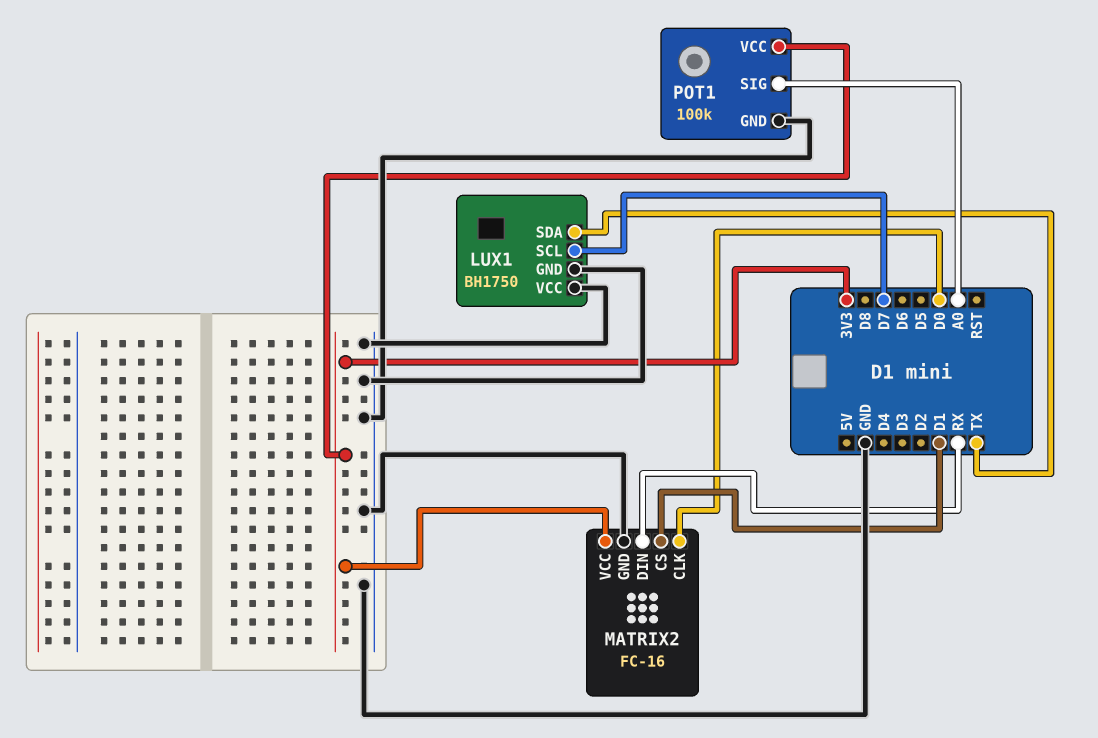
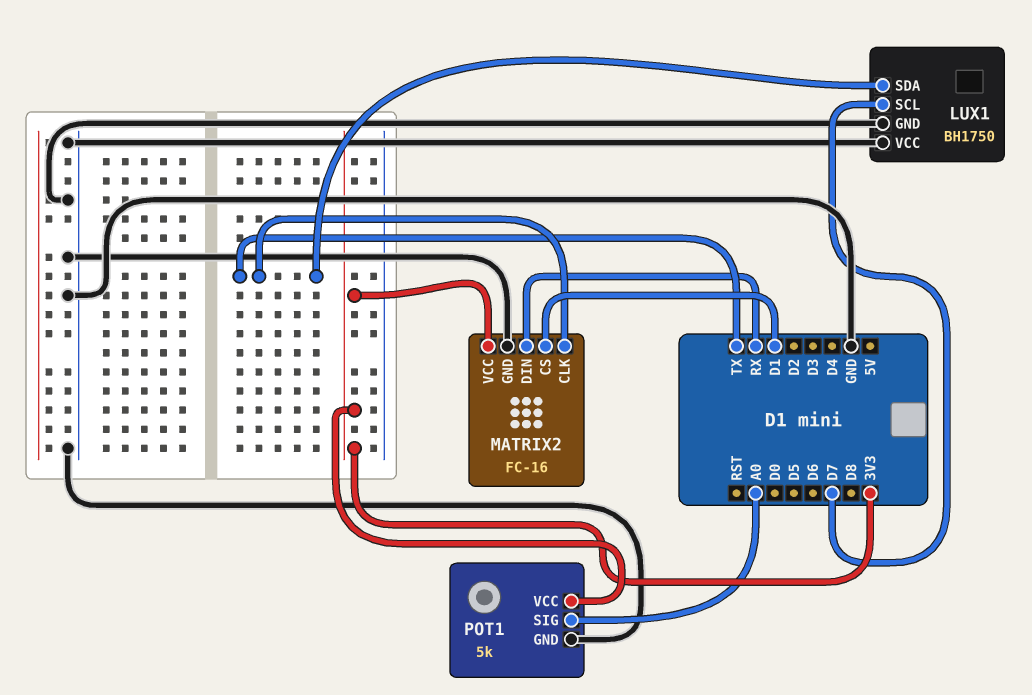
MATRIX2 pin CLK: D0 -> TX
POT1: 100k -> 5k

